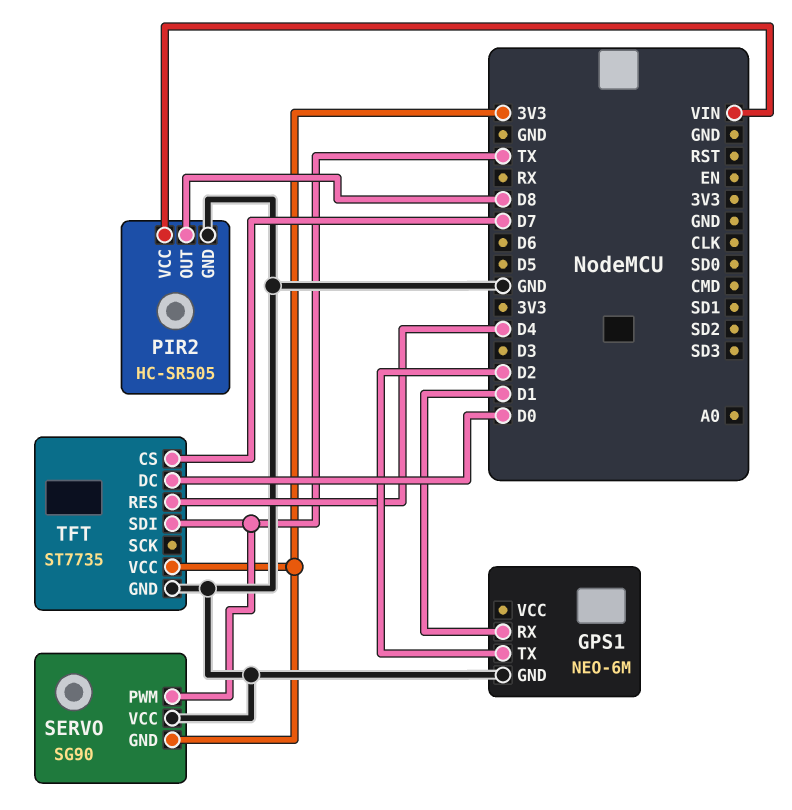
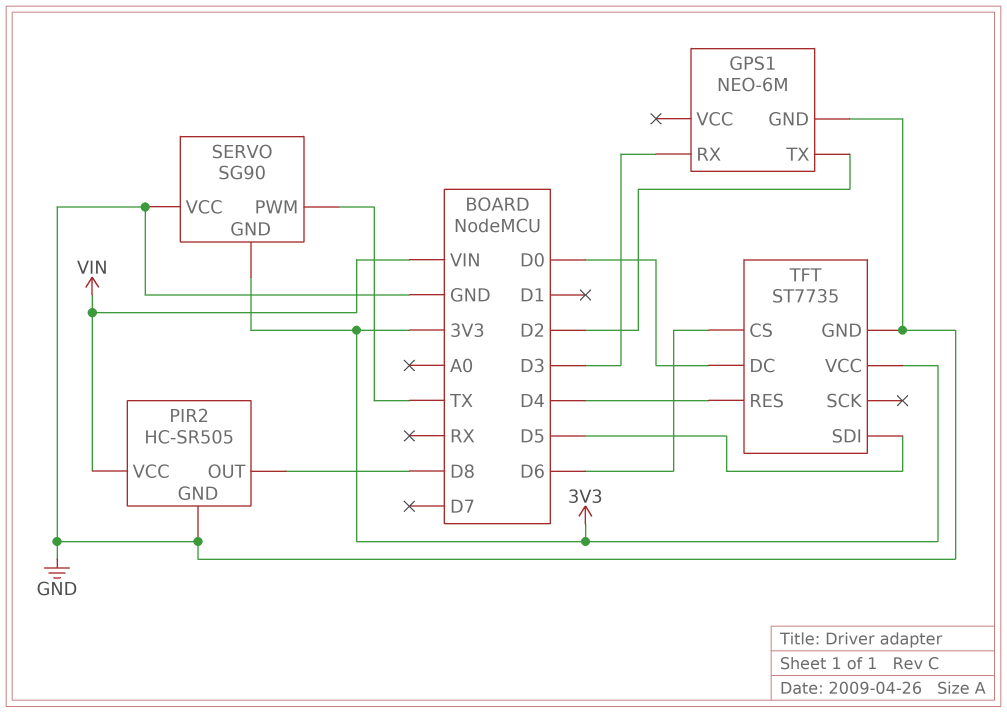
GPS1 pin RX: D1 -> D3
TFT pin CS: D7 -> D6
TFT pin SDI: TX -> D5

